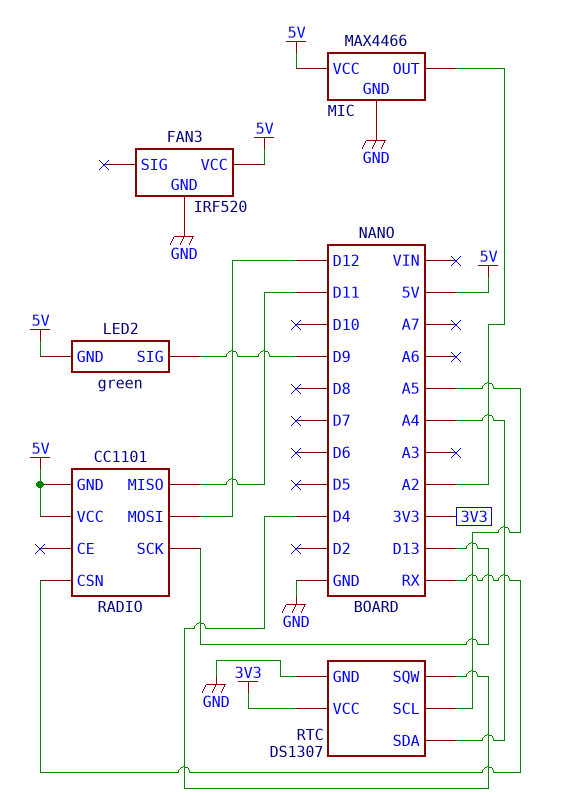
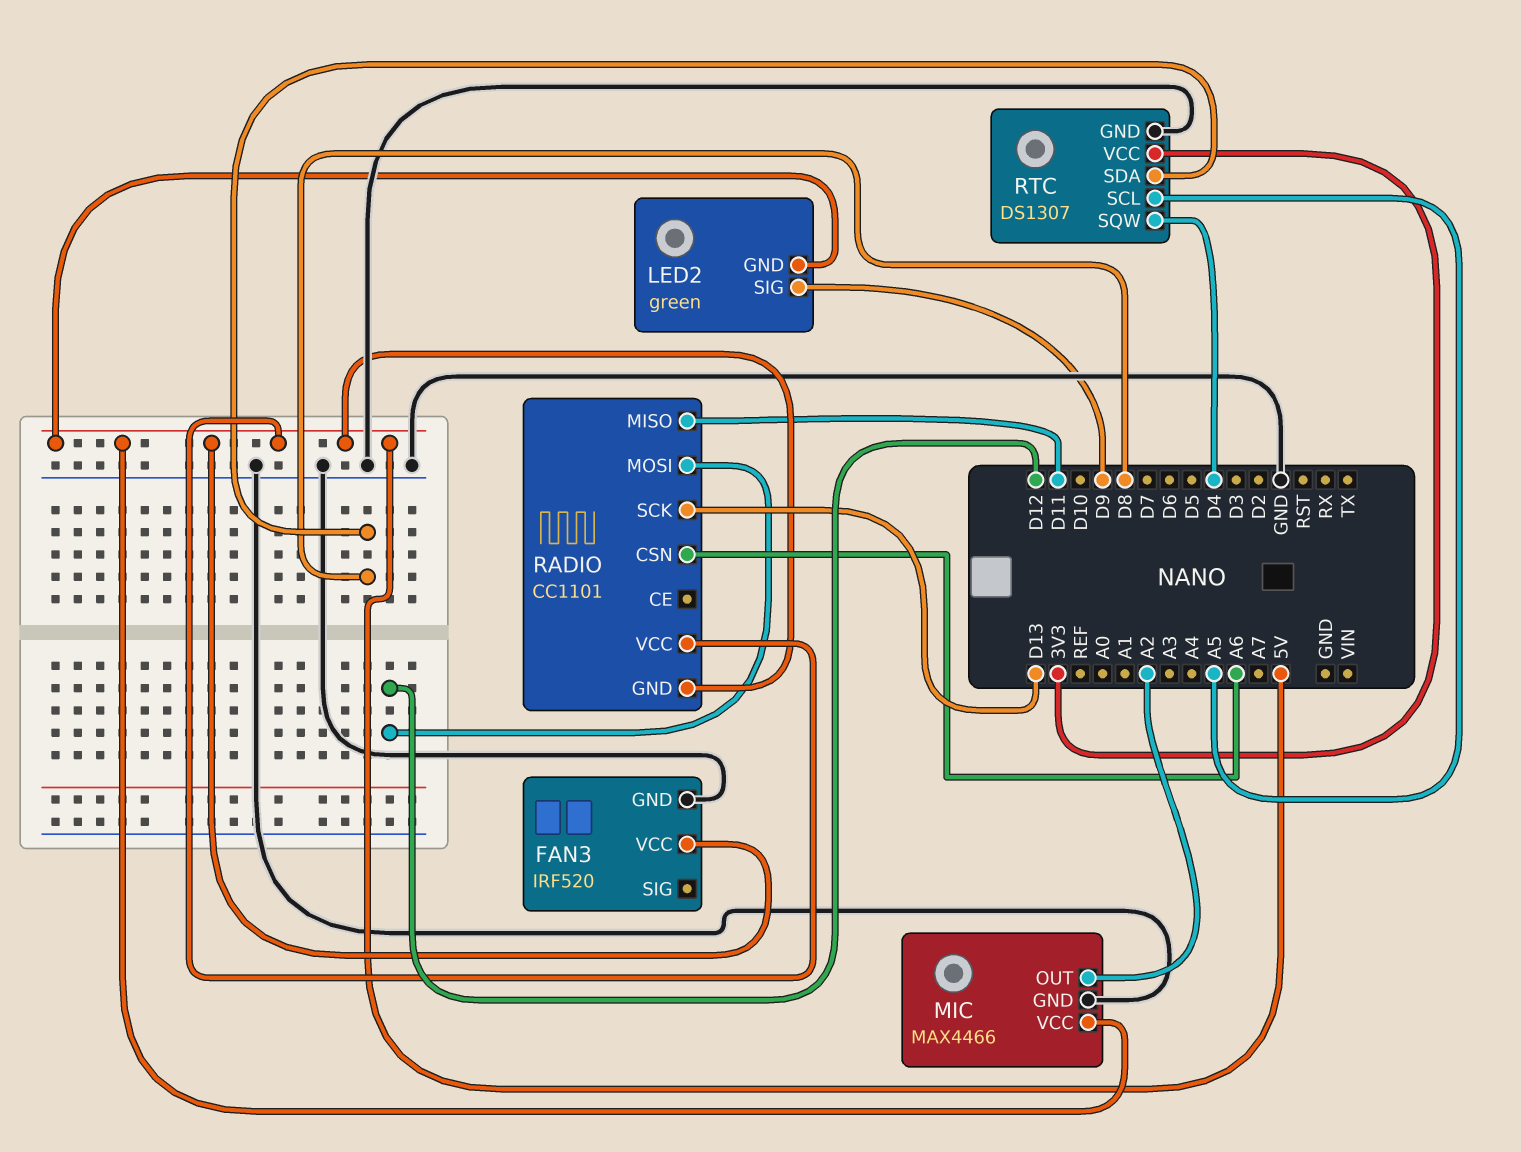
RADIO pin CSN: RX -> A6
RTC pin SDA: A4 -> D8

